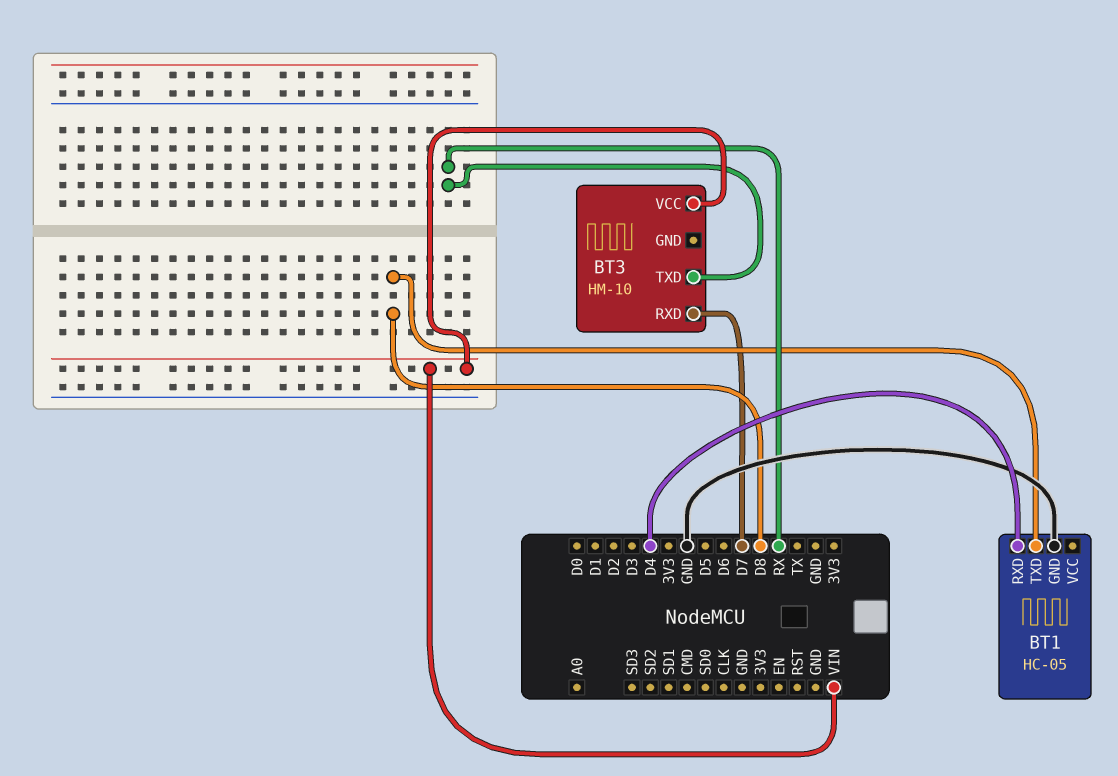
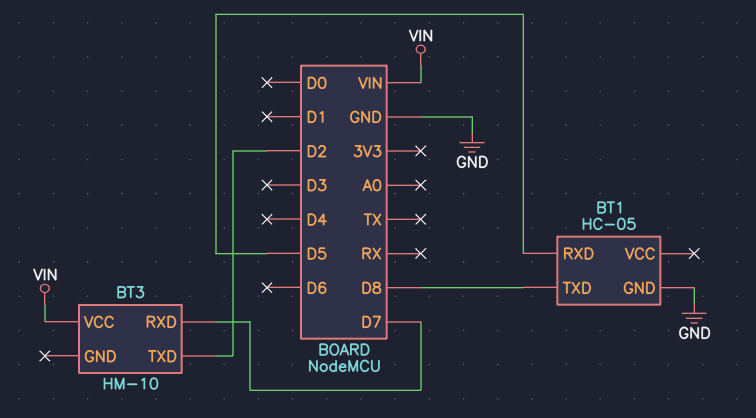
BT1 pin RXD: D4 -> D5
BT3 pin TXD: RX -> D2

